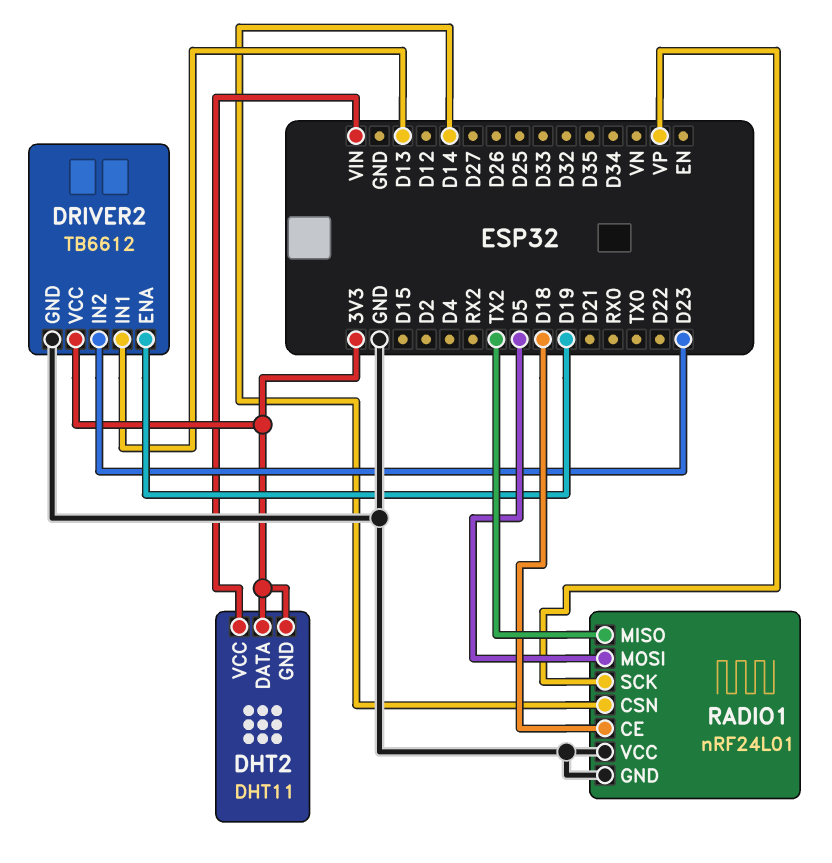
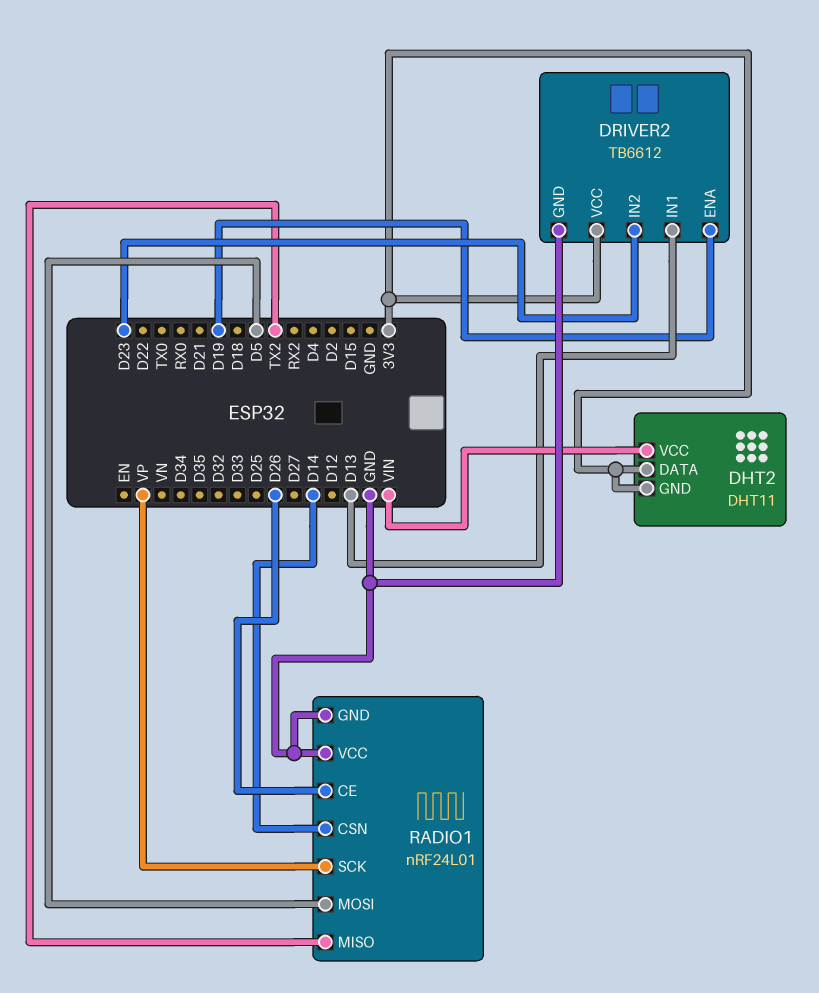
RADIO1 pin CE: D18 -> D26

